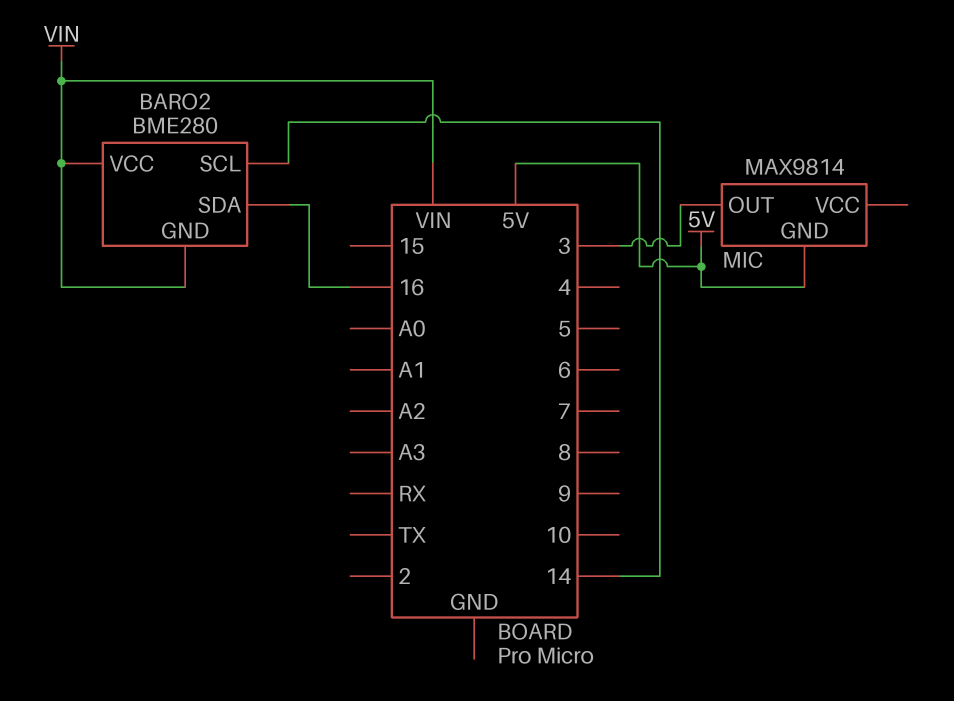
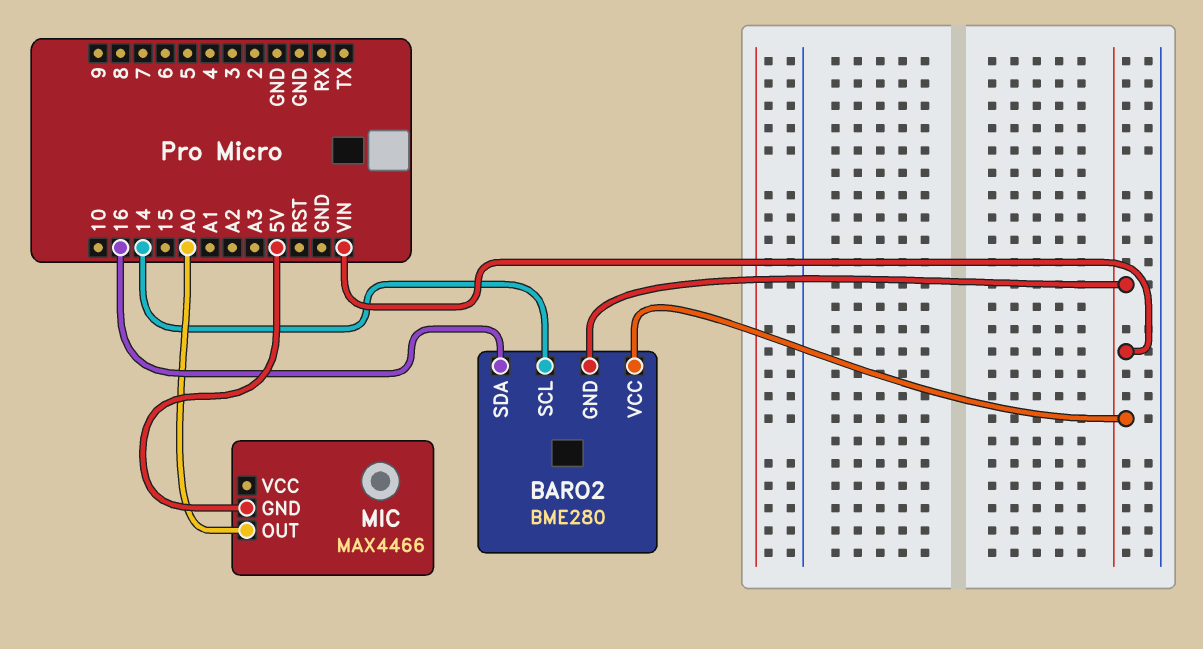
MIC: MAX9814 -> MAX4466
MIC pin OUT: 3 -> A0

